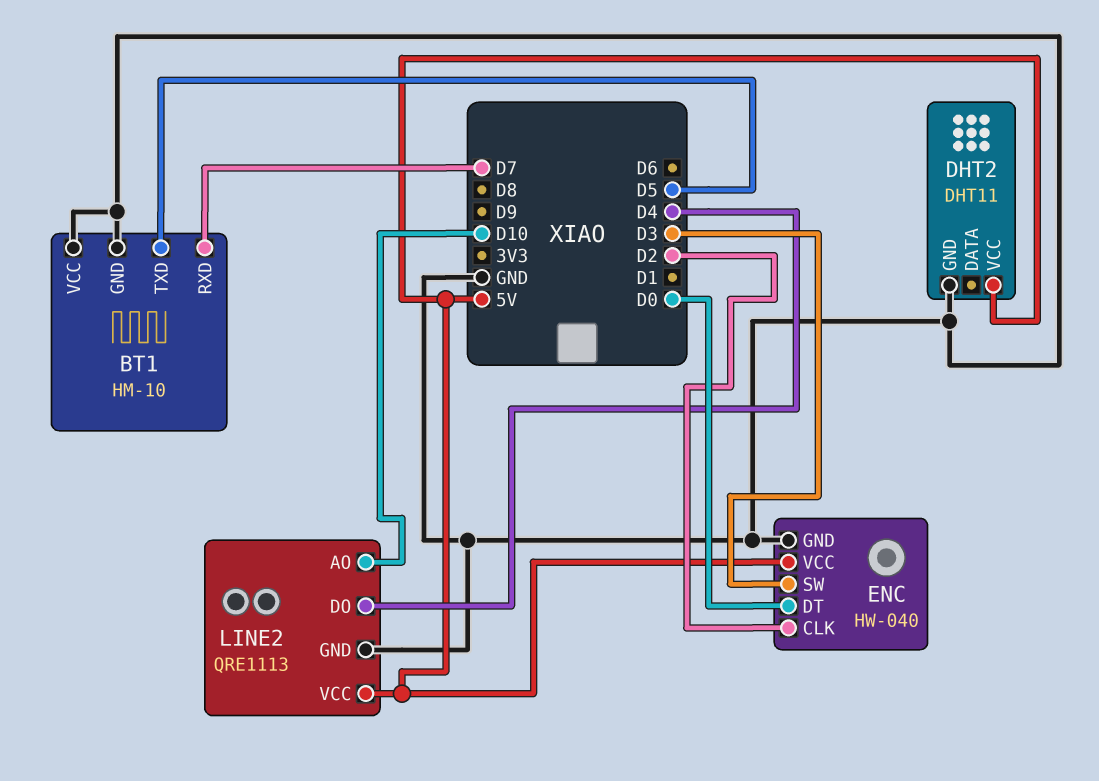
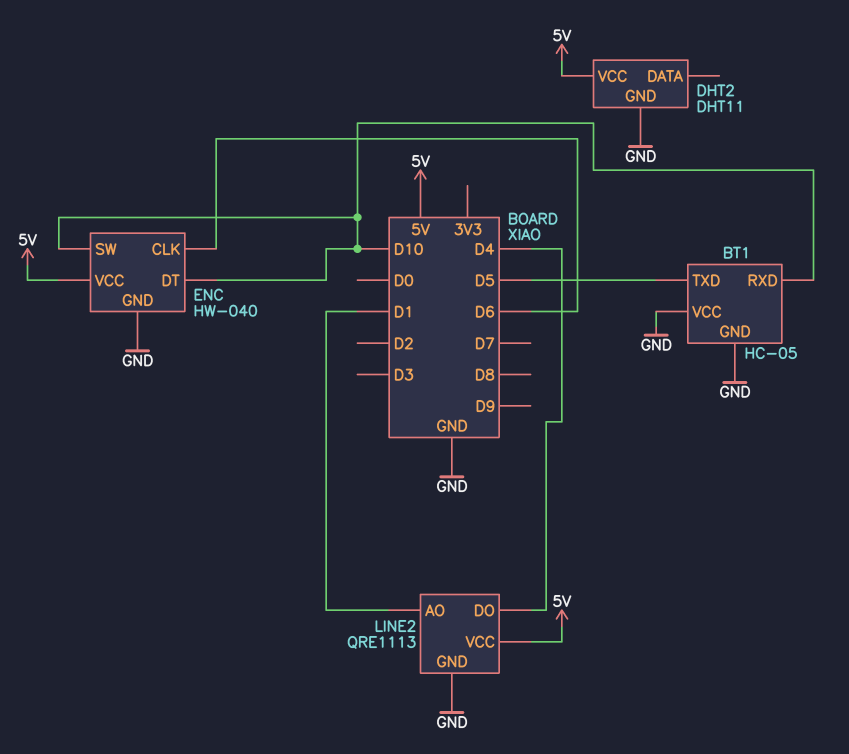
BT1: HM-10 -> HC-05
BT1 pin RXD: D7 -> D10
ENC pin CLK: D2 -> D6
ENC pin DT: D0 -> D10
ENC pin SW: D3 -> D10
LINE2 pin AO: D10 -> D1

